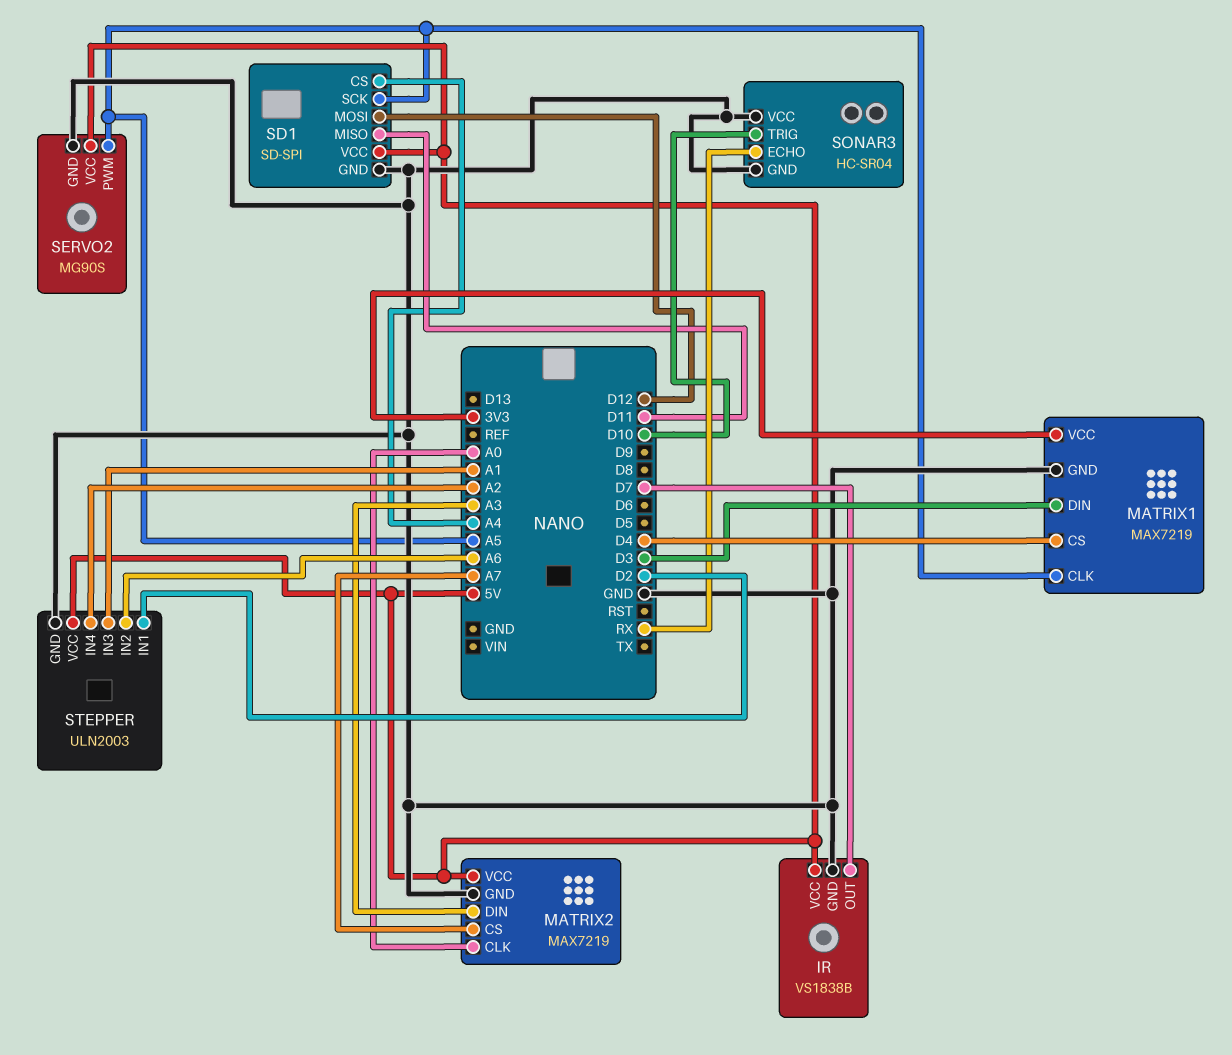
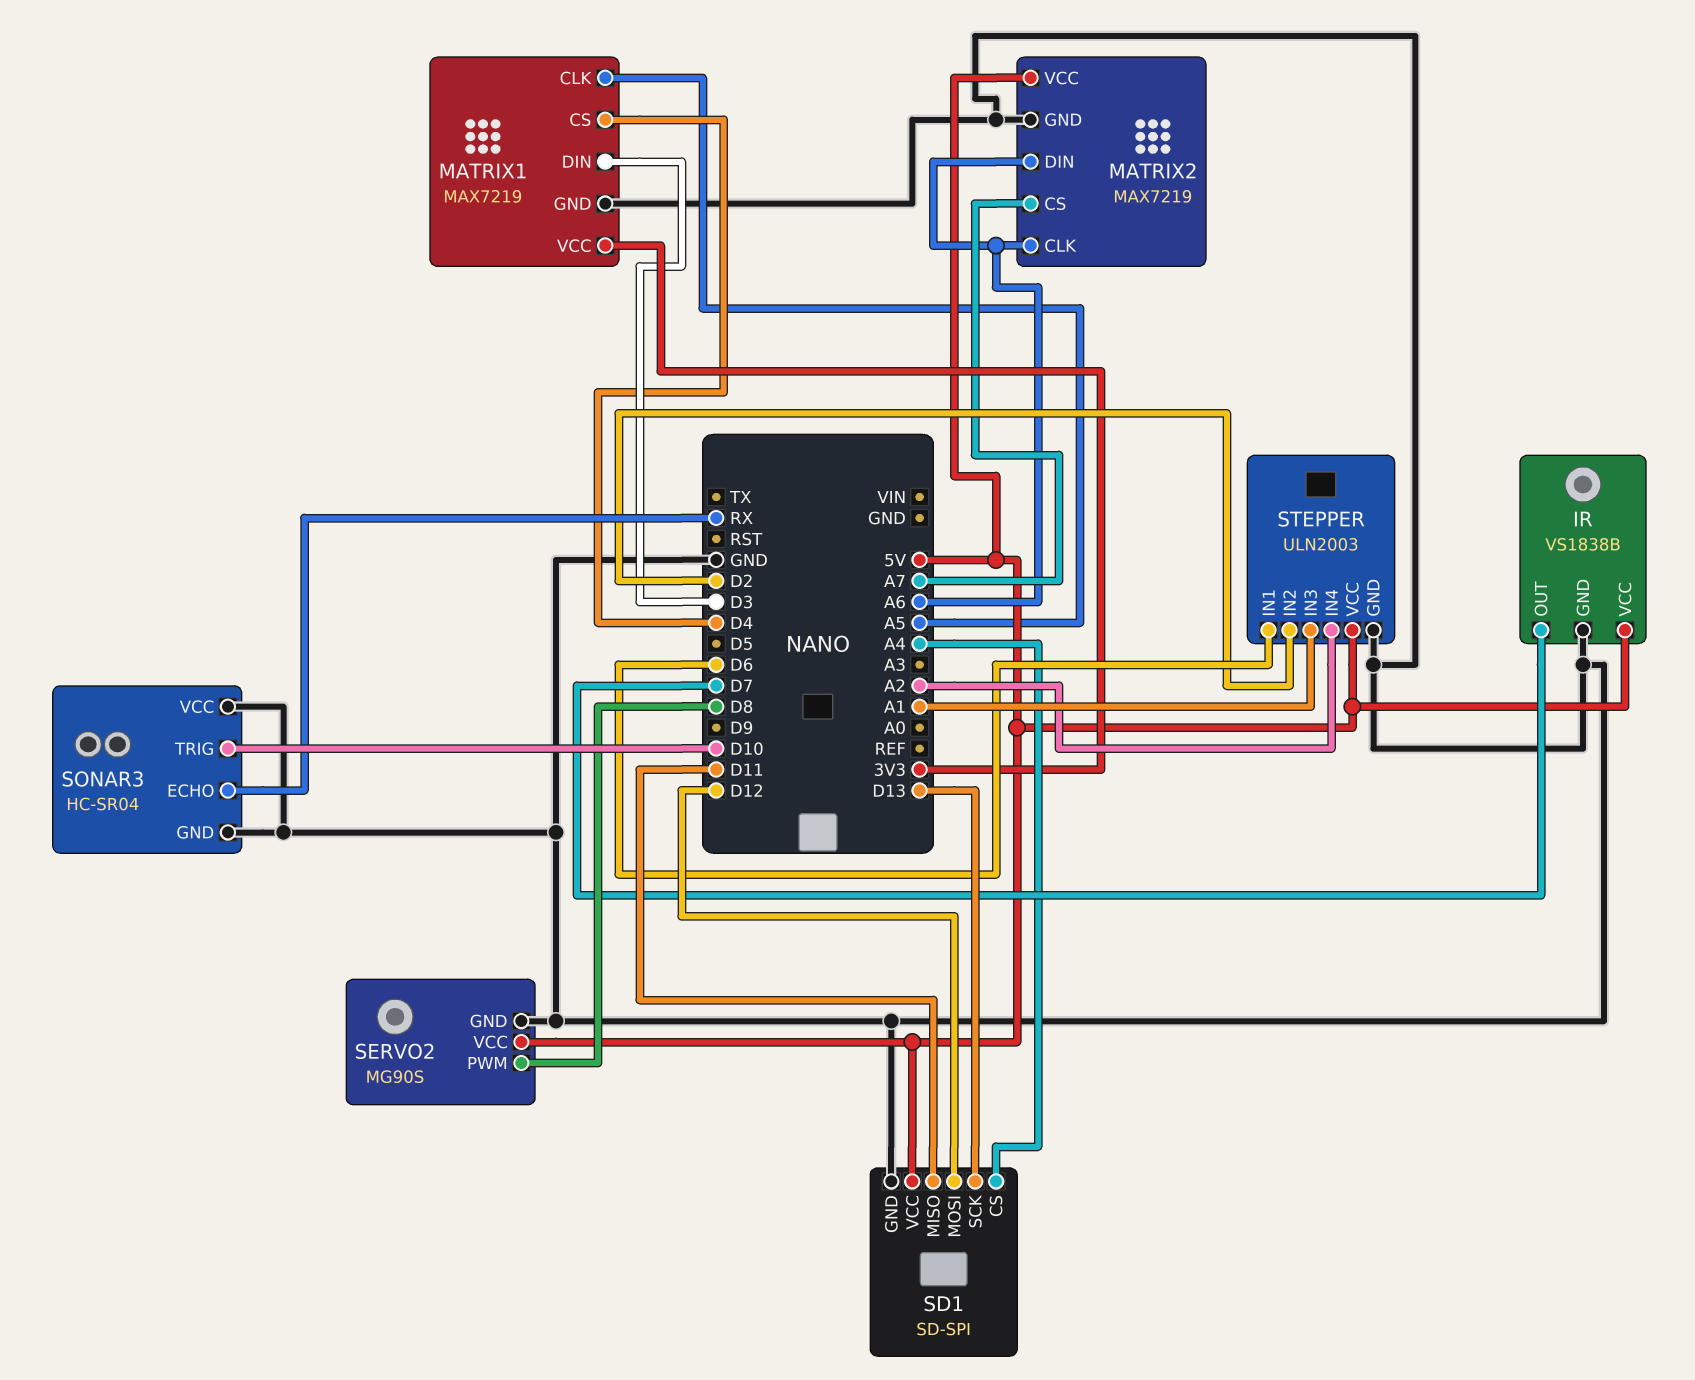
MATRIX2 pin CLK: A0 -> A6
MATRIX2 pin DIN: A3 -> A6
SD1 pin SCK: A5 -> D13
SERVO2 pin PWM: A5 -> D8
STEPPER pin IN1: D2 -> D6
STEPPER pin IN2: A6 -> D2

